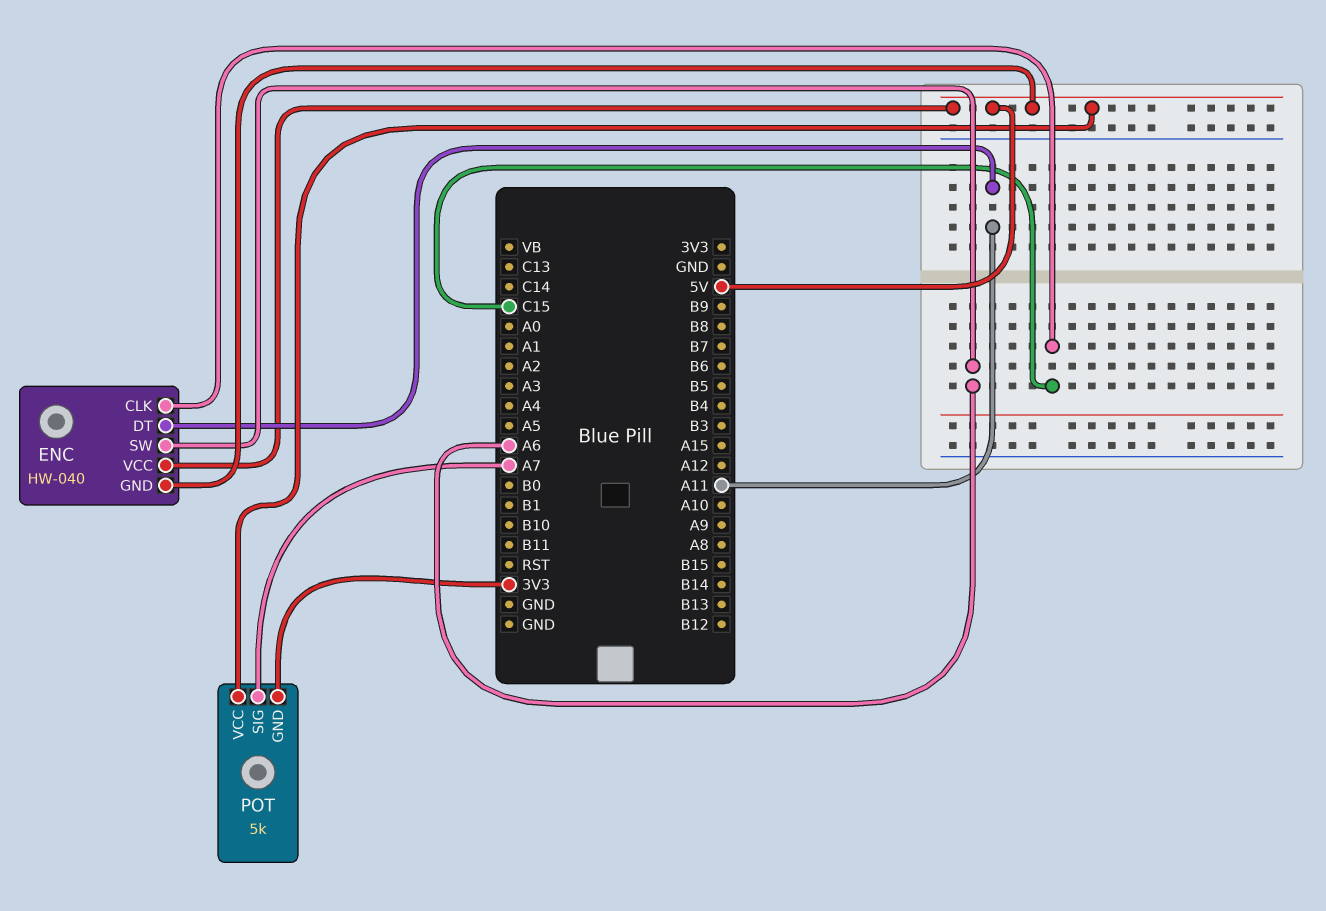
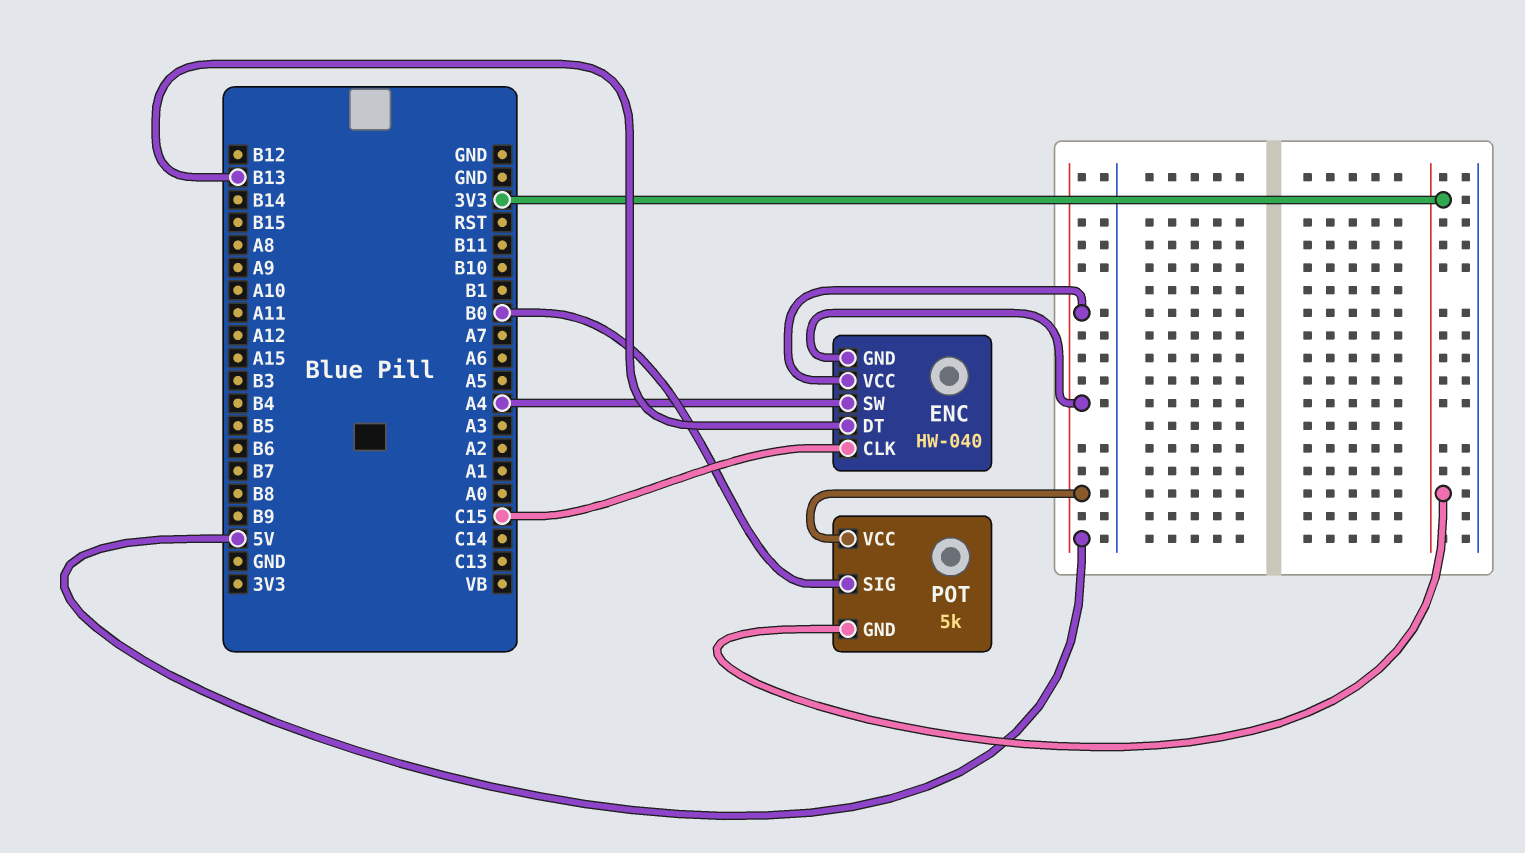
ENC pin DT: A11 -> B13
ENC pin SW: A6 -> A4
POT pin SIG: A7 -> B0

